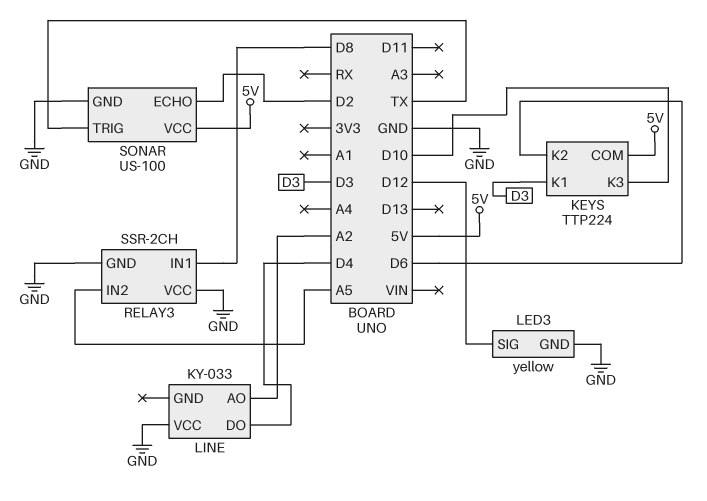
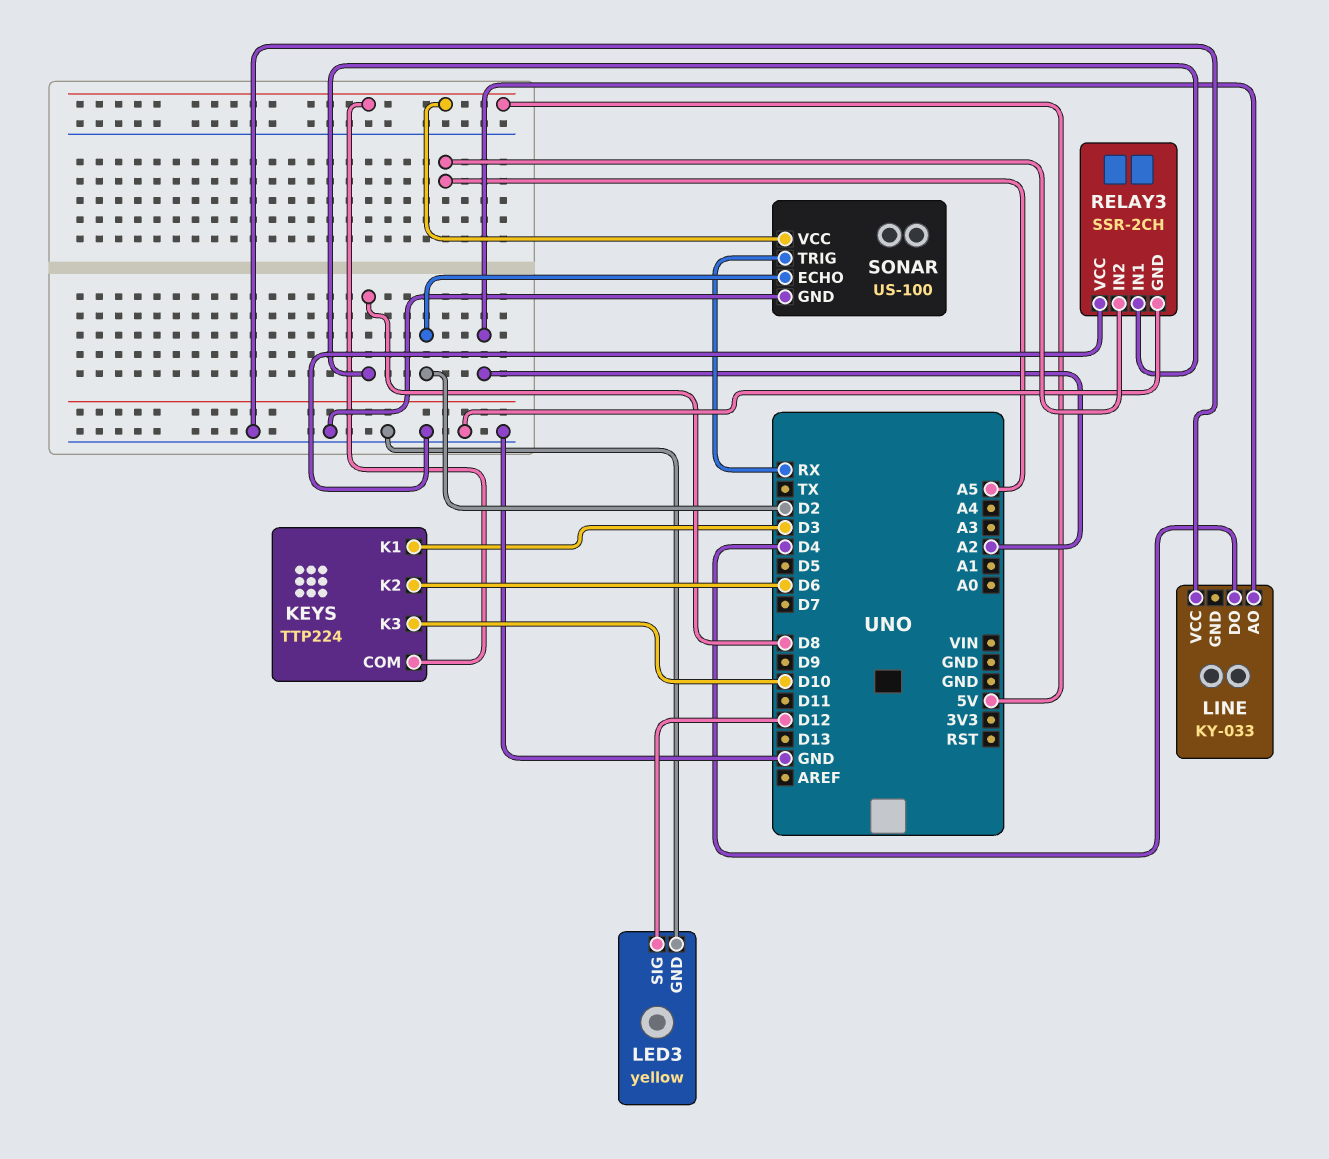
SONAR pin TRIG: TX -> RX

